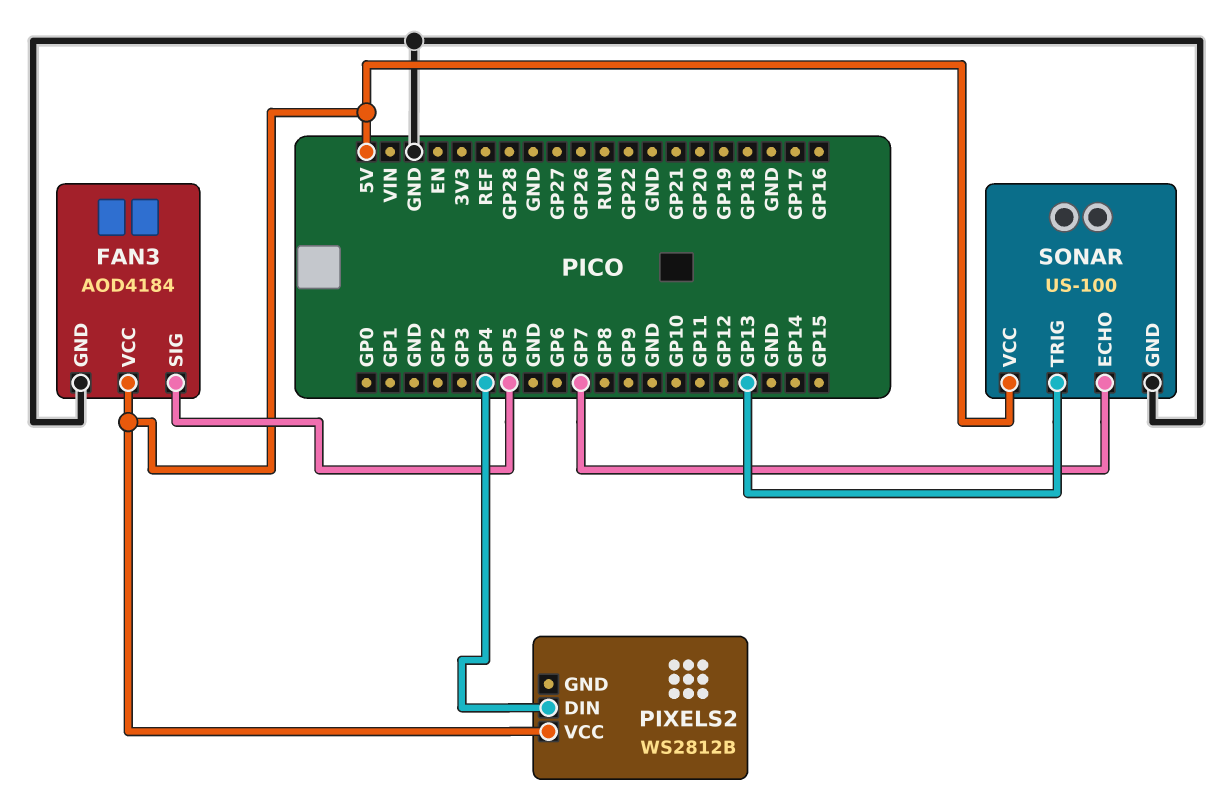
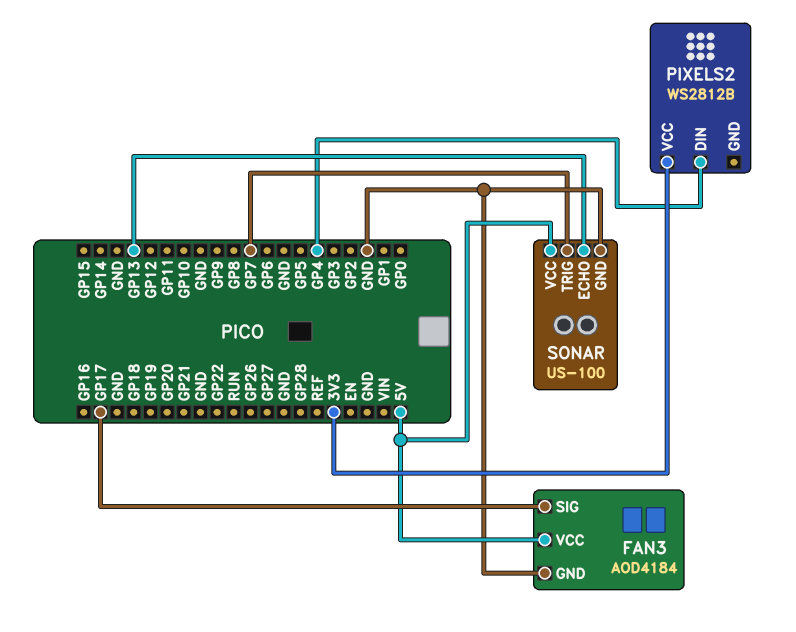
FAN3 pin SIG: GP5 -> GP17
PIXELS2 pin VCC: 5V -> 3V3
SONAR pin ECHO: GP7 -> GP13
SONAR pin TRIG: GP13 -> GP7

